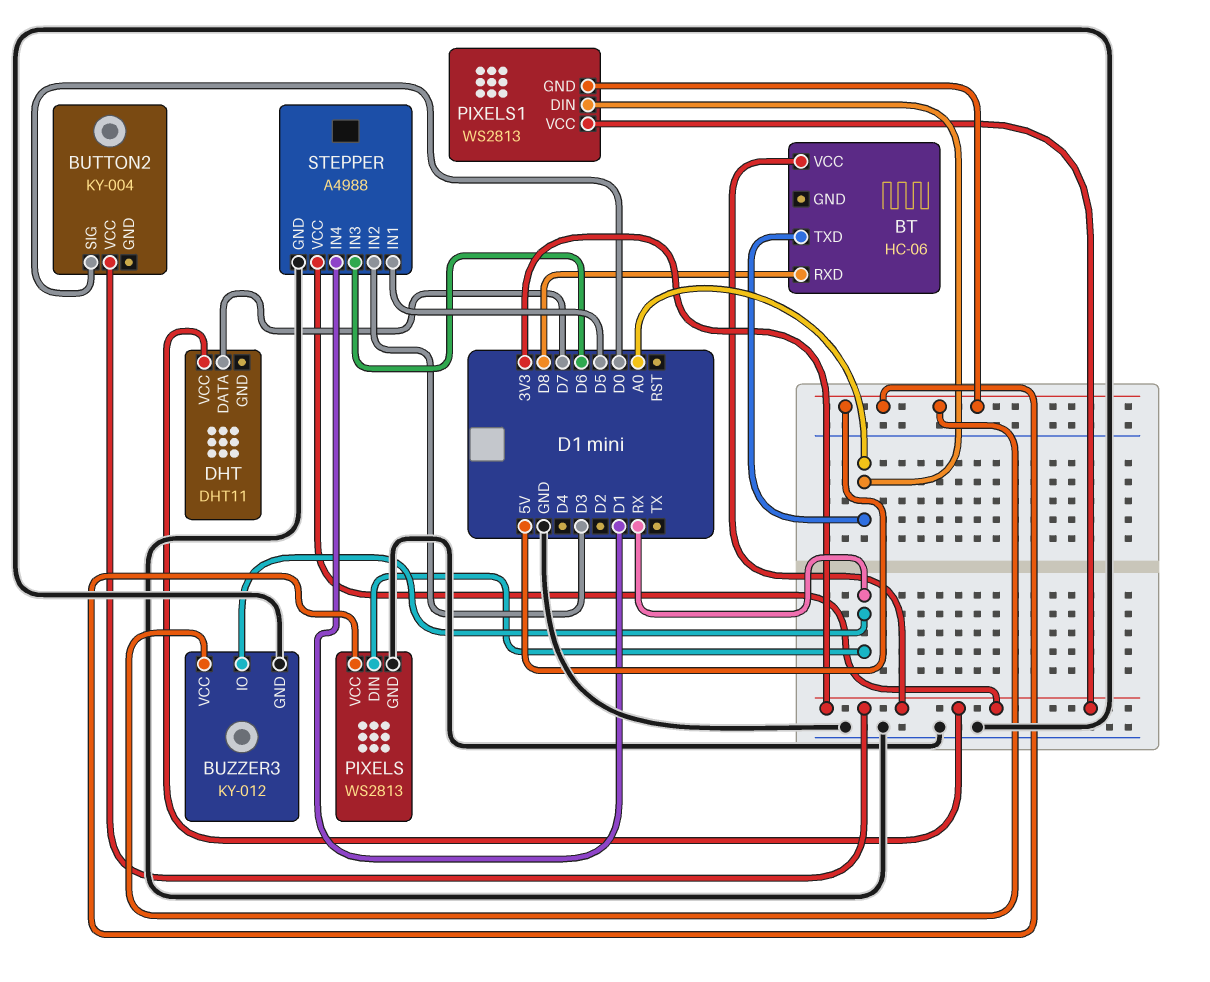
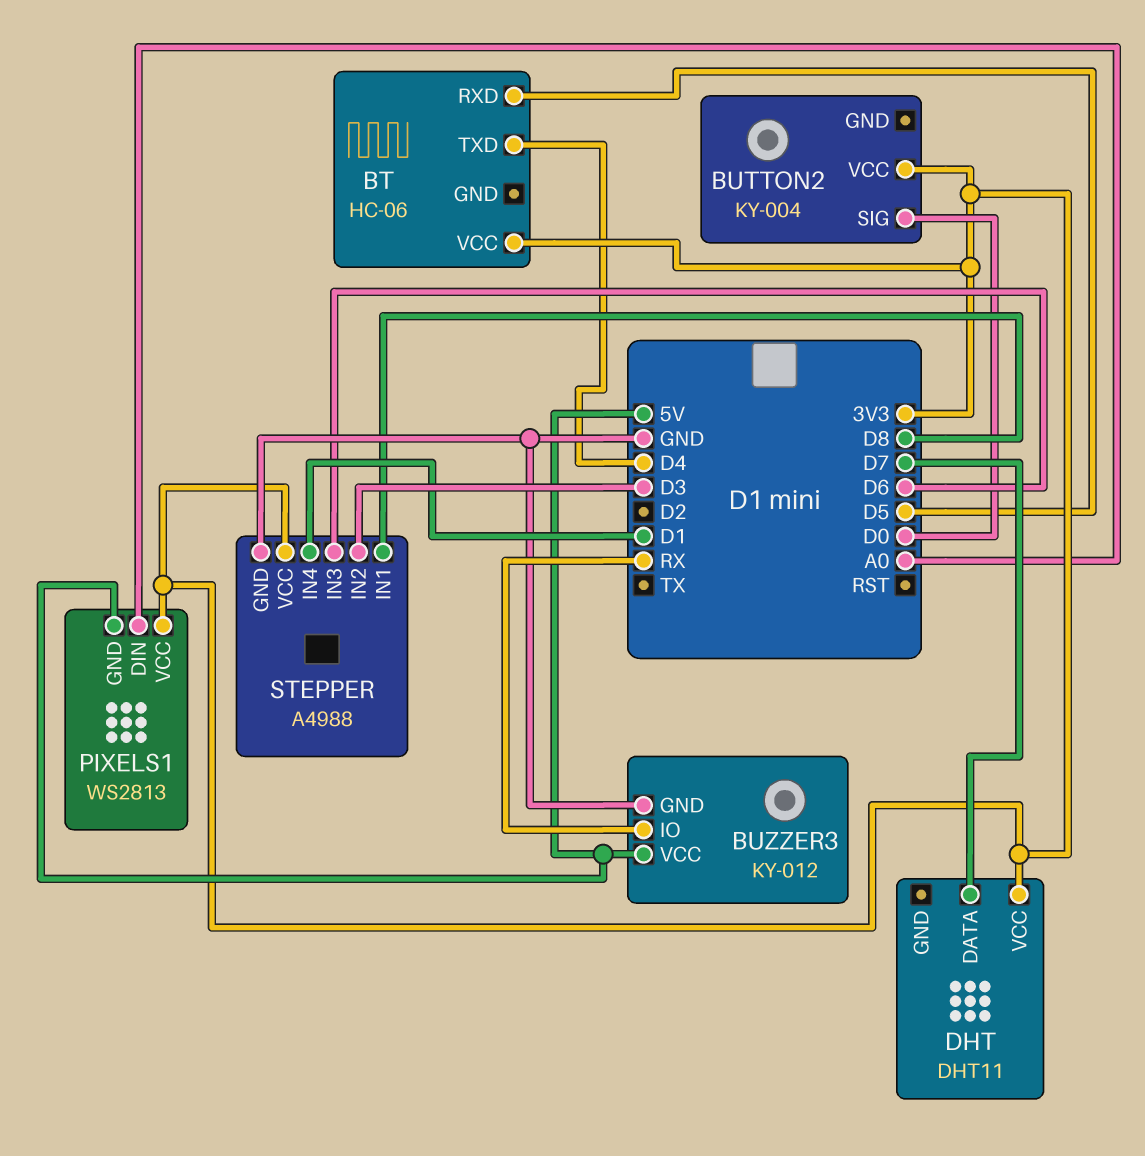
BT pin RXD: D8 -> D5
BT pin TXD: A0 -> D4
PIXELS: WS2813 -> none
PIXELS pin DIN: RX -> none
PIXELS pin GND: GND -> none
PIXELS pin VCC: 5V -> none
STEPPER pin IN1: D5 -> D8

